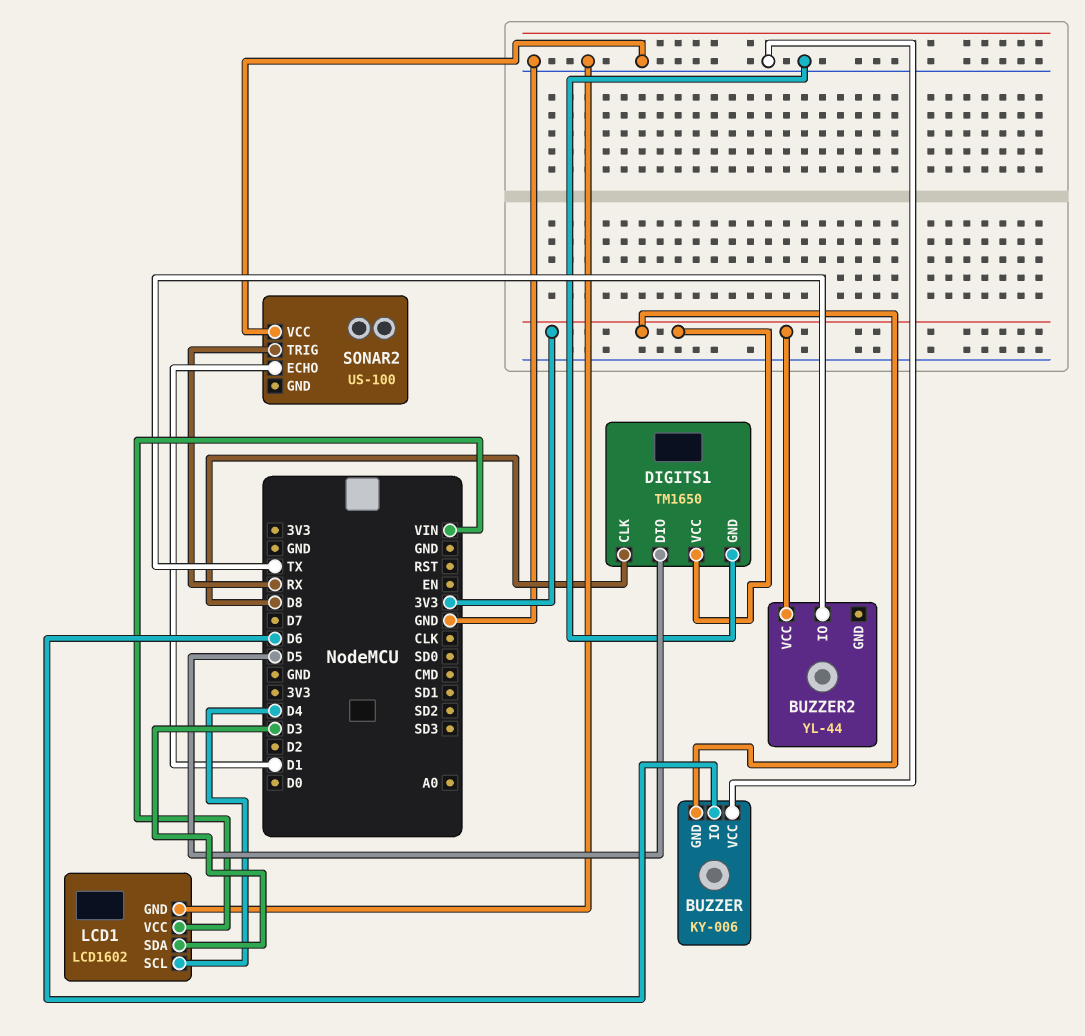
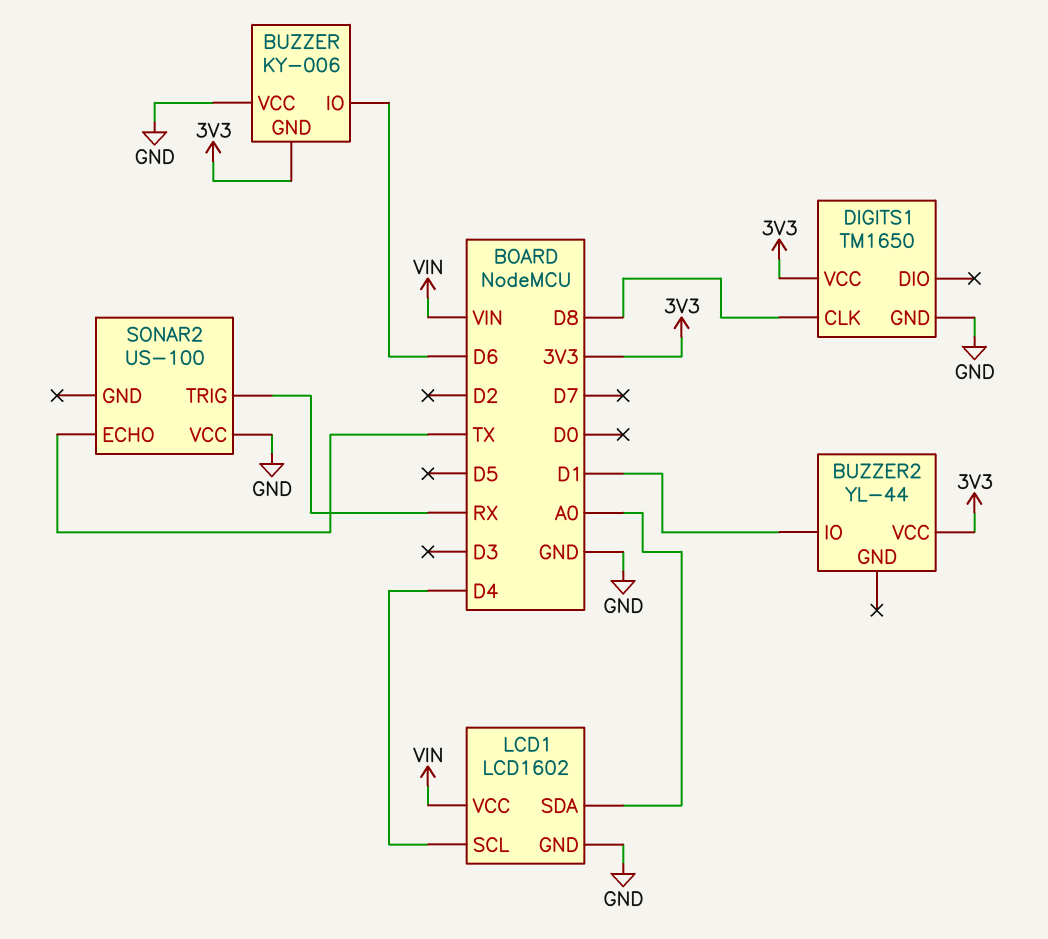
BUZZER2 pin IO: TX -> D1
DIGITS1 pin DIO: D5 -> none
LCD1 pin SDA: D3 -> A0
SONAR2 pin ECHO: D1 -> TX

